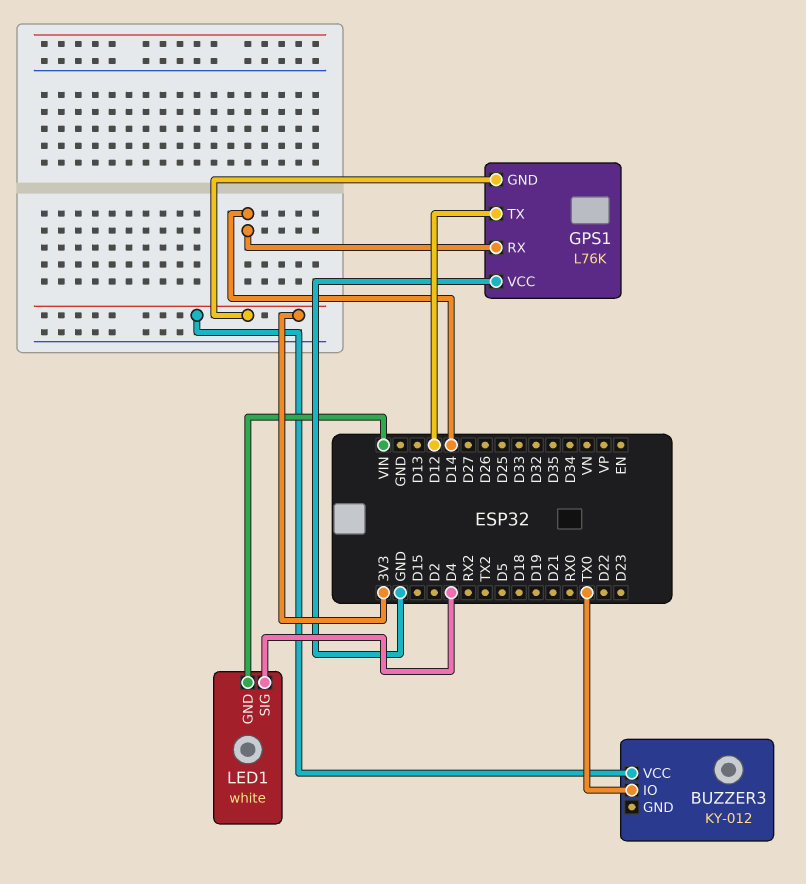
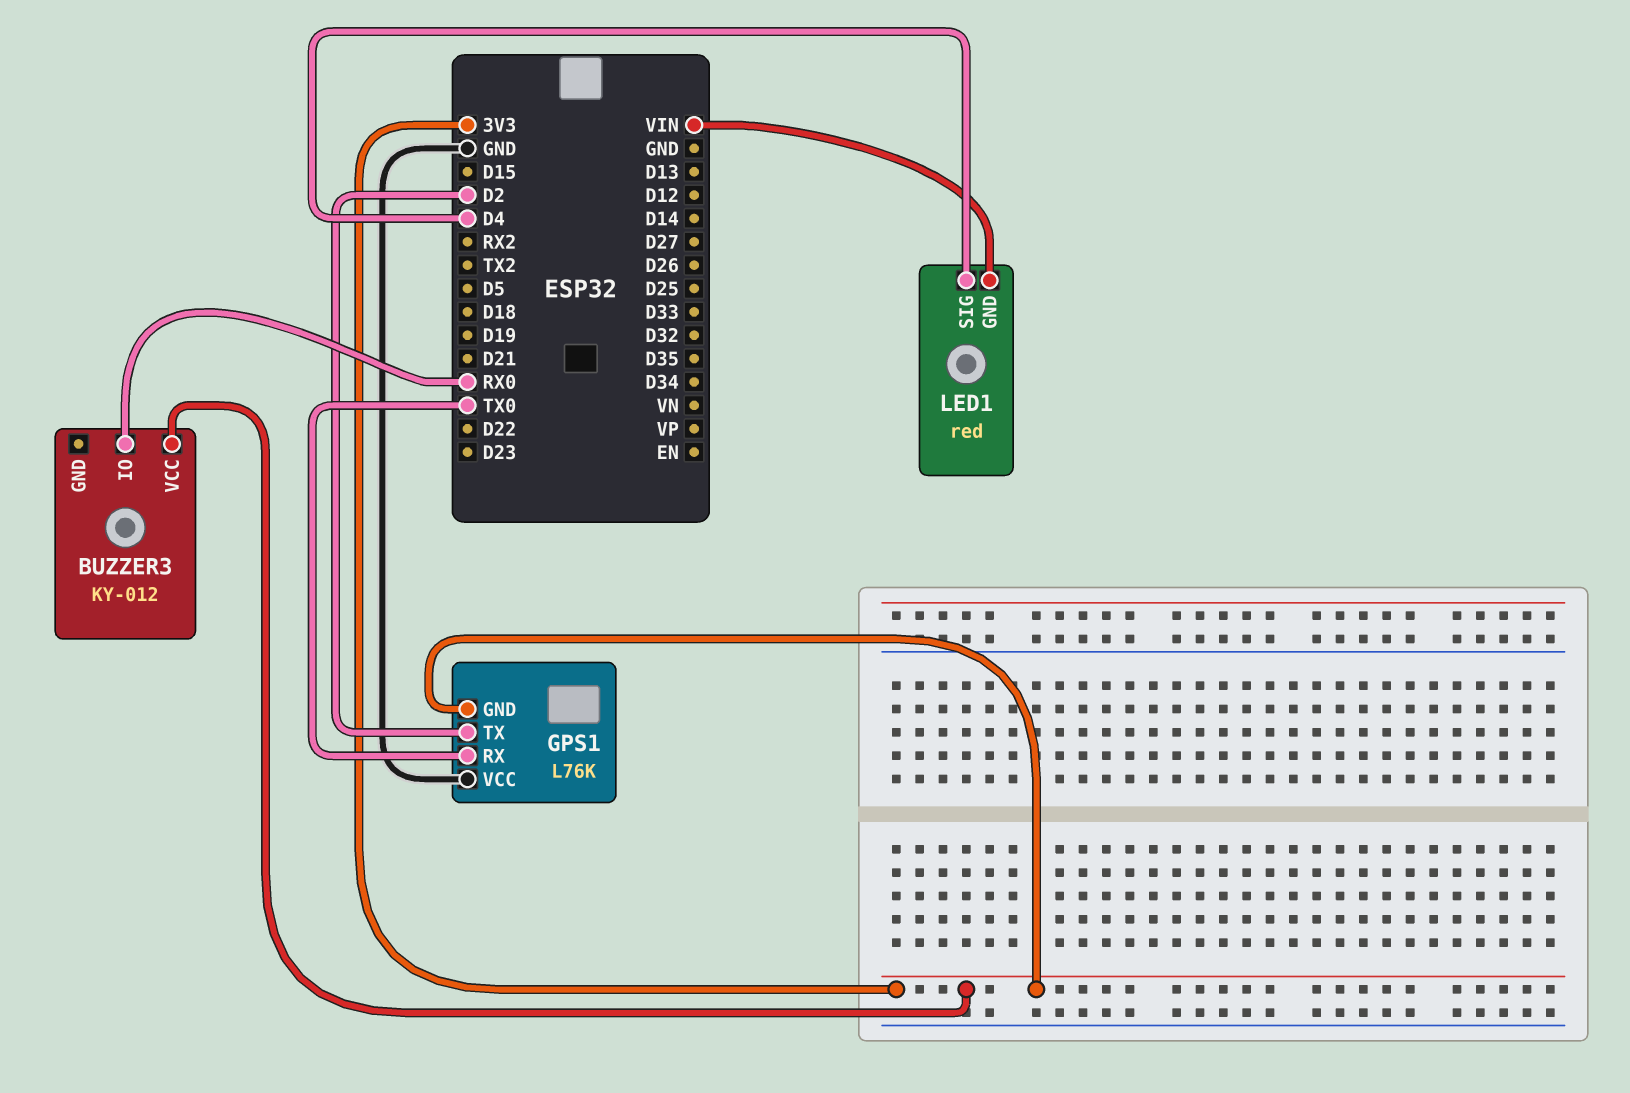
BUZZER3 pin IO: TX0 -> RX0
GPS1 pin RX: D14 -> TX0
GPS1 pin TX: D12 -> D2
LED1: white -> red

